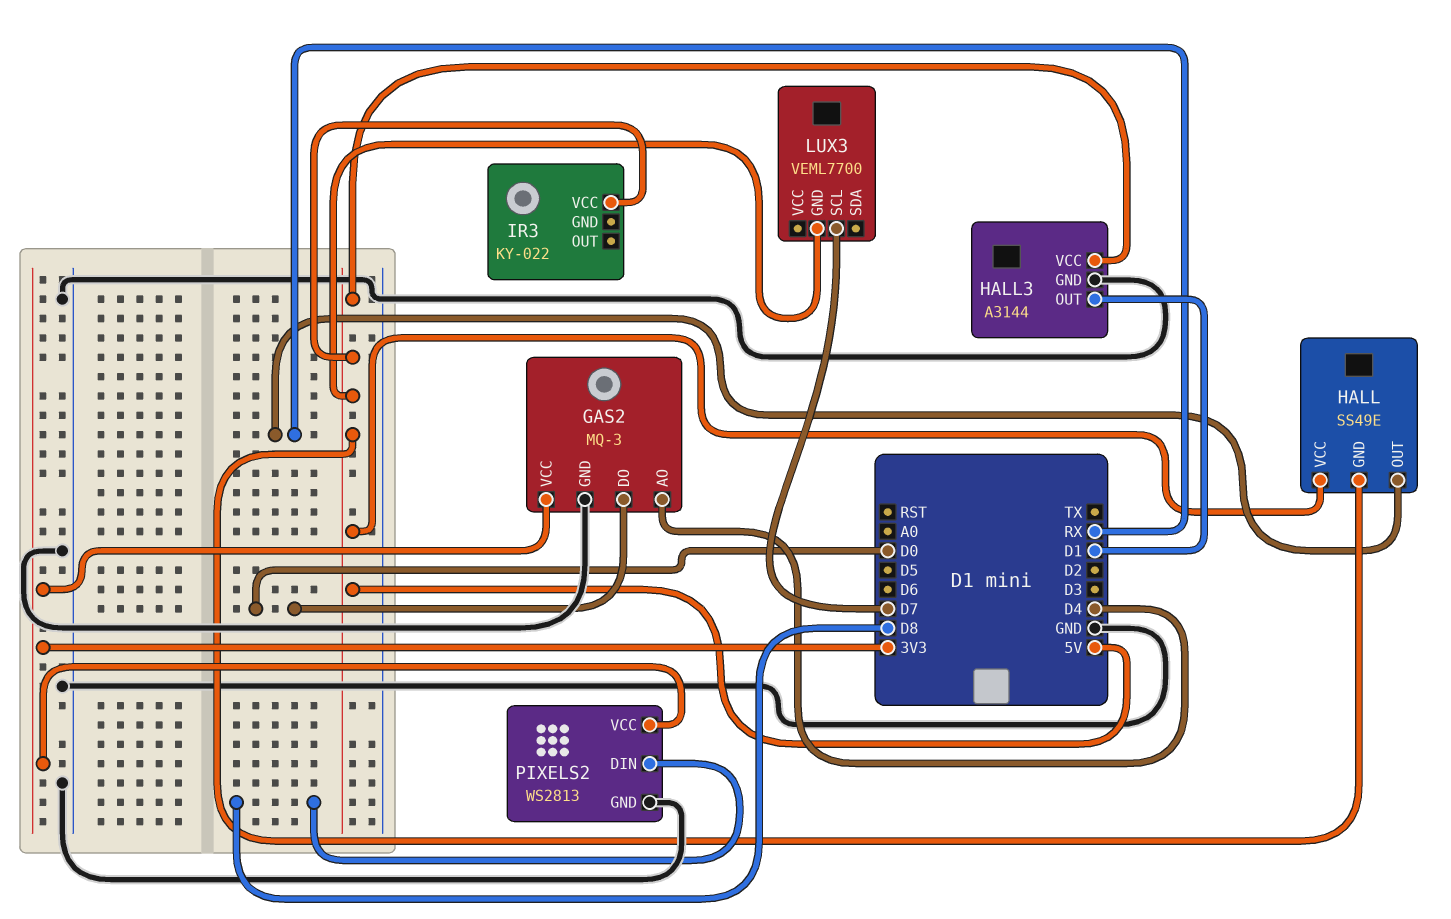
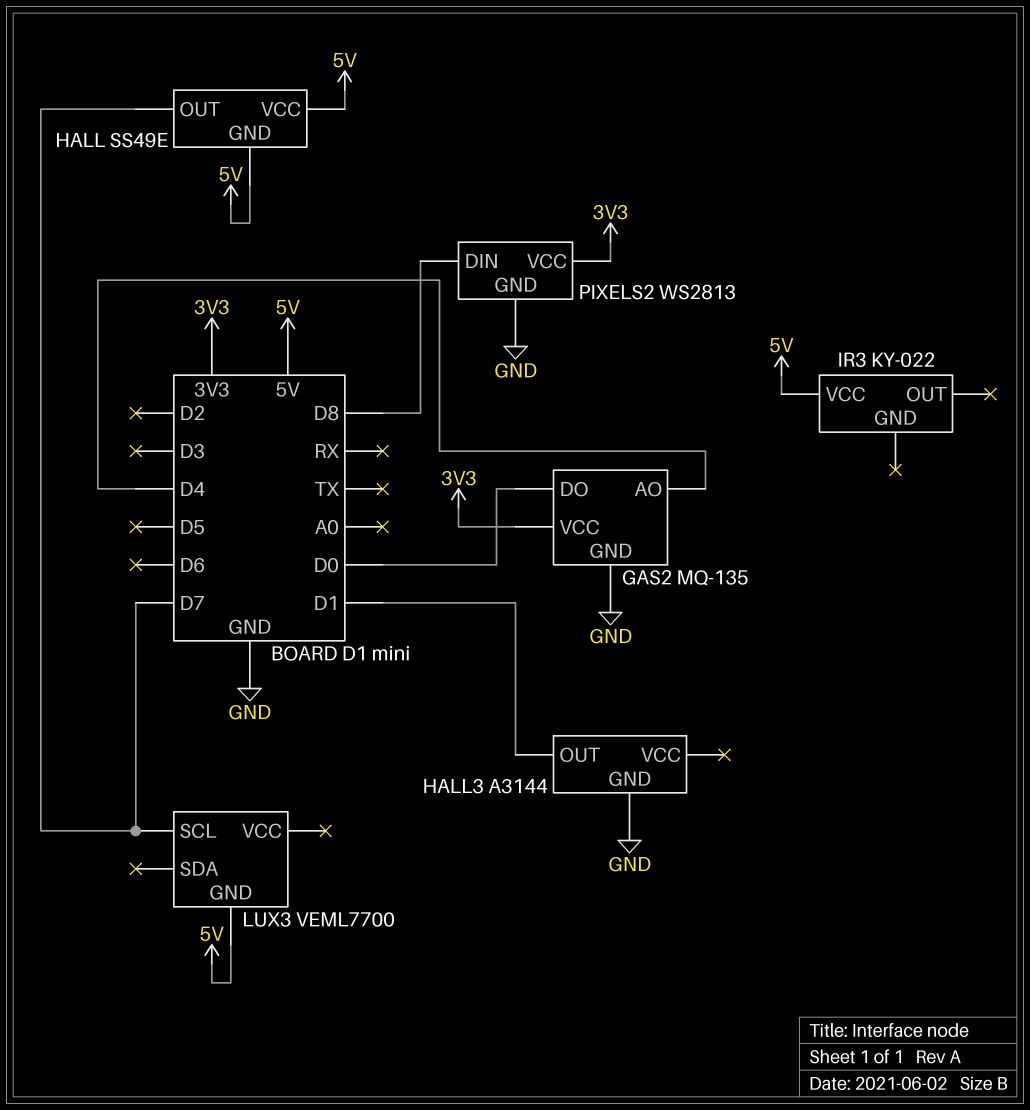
GAS2: MQ-3 -> MQ-135
HALL pin OUT: RX -> D7
HALL3 pin VCC: 5V -> none

